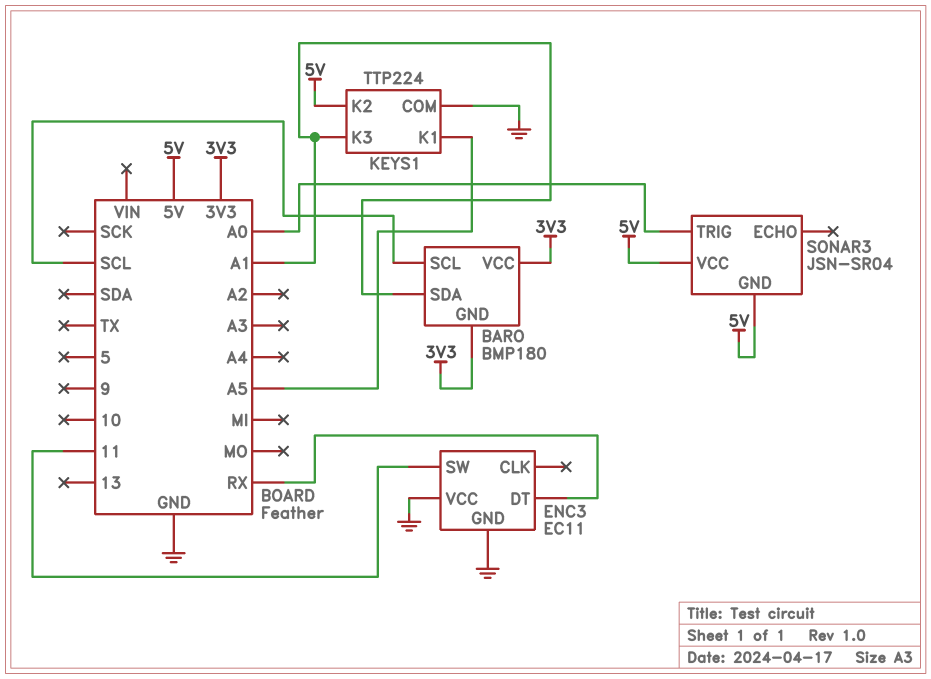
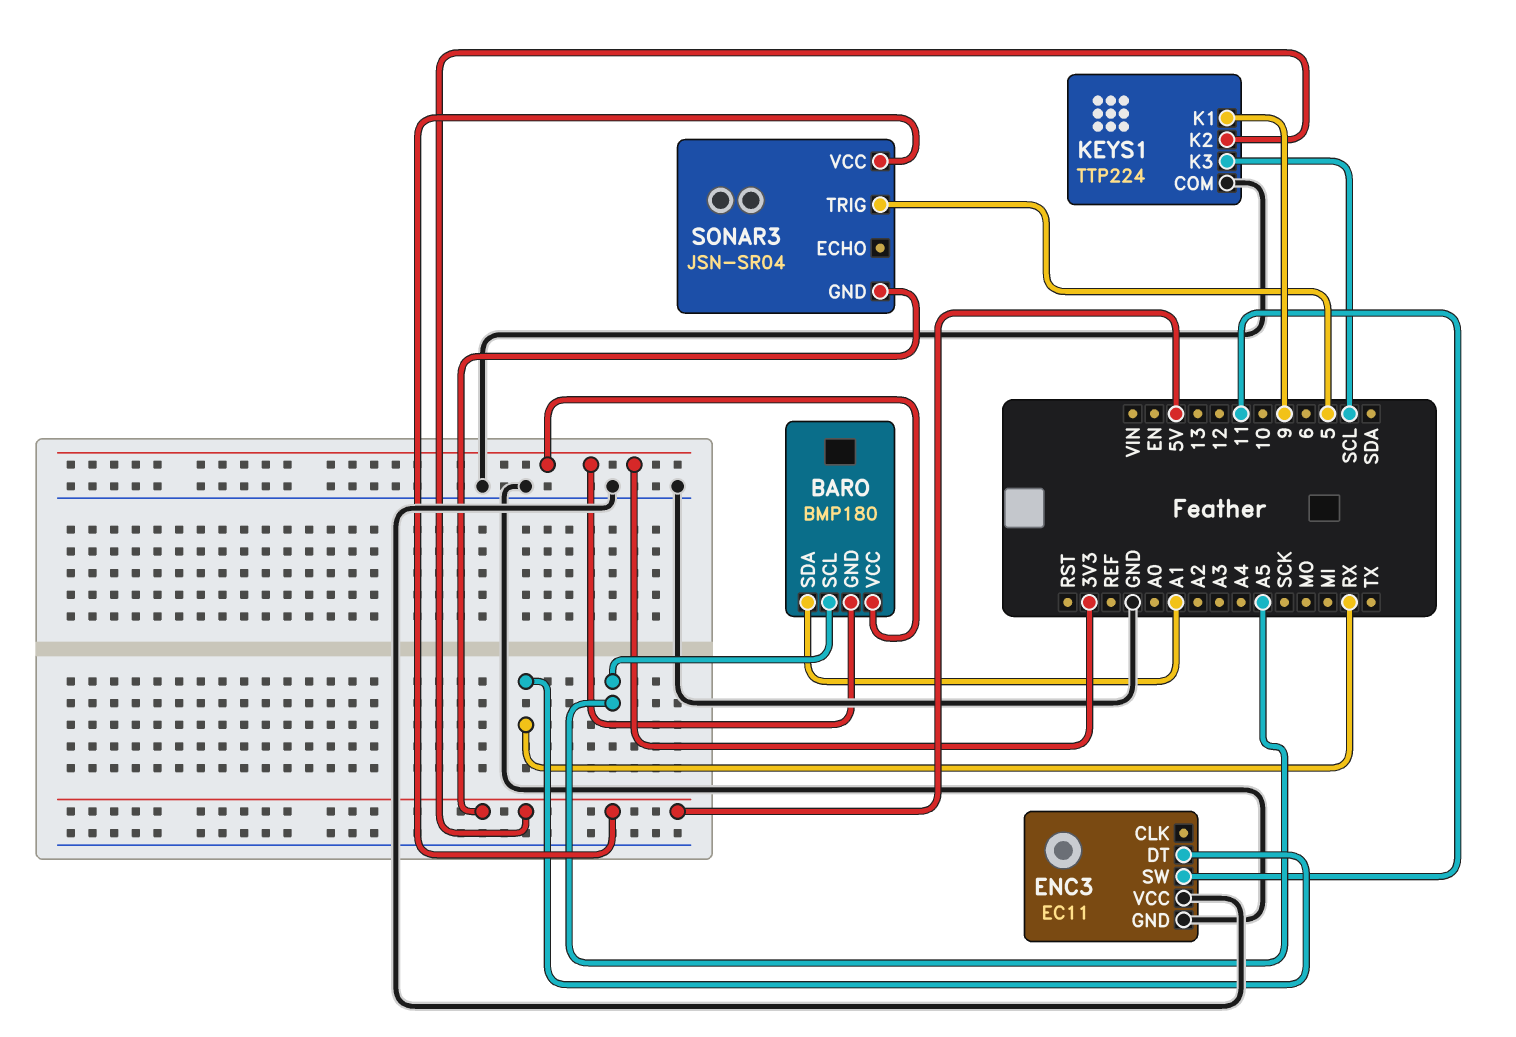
BARO pin SCL: SCL -> A5
KEYS1 pin K1: A5 -> 9
KEYS1 pin K3: A1 -> SCL
SONAR3 pin TRIG: A0 -> 5

